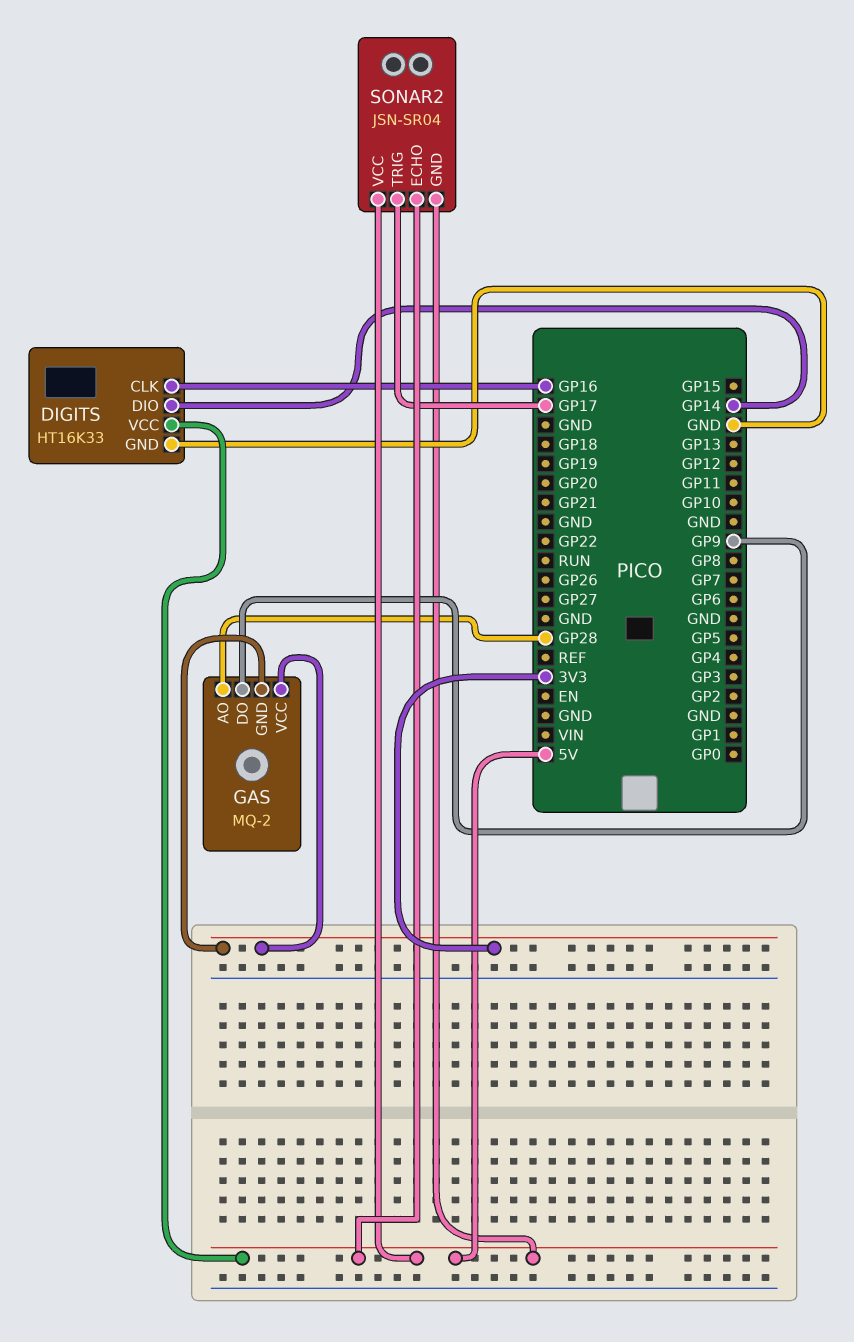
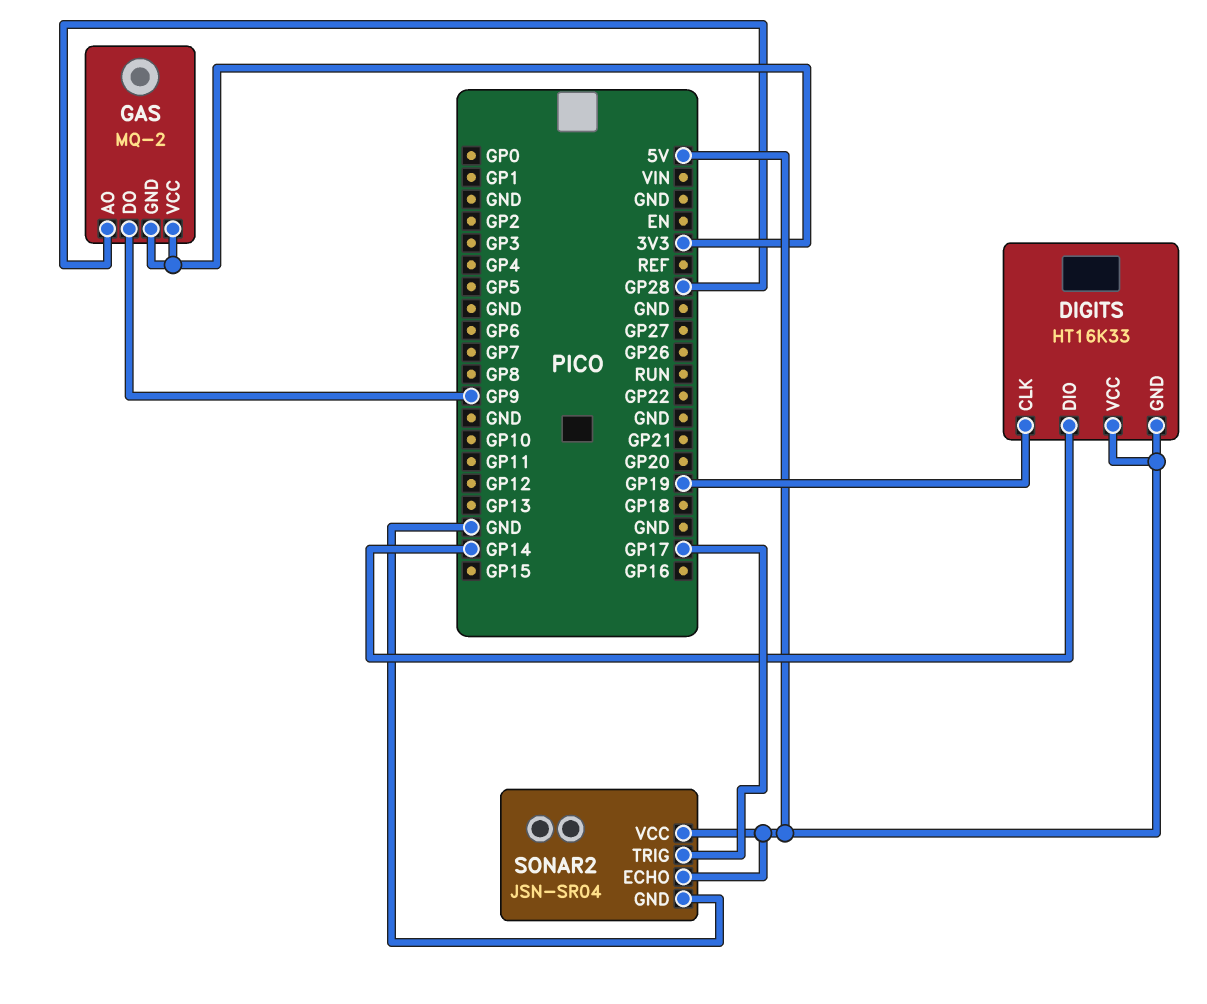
DIGITS pin CLK: GP16 -> GP19
DIGITS pin GND: GND -> 5V
SONAR2 pin GND: 5V -> GND

